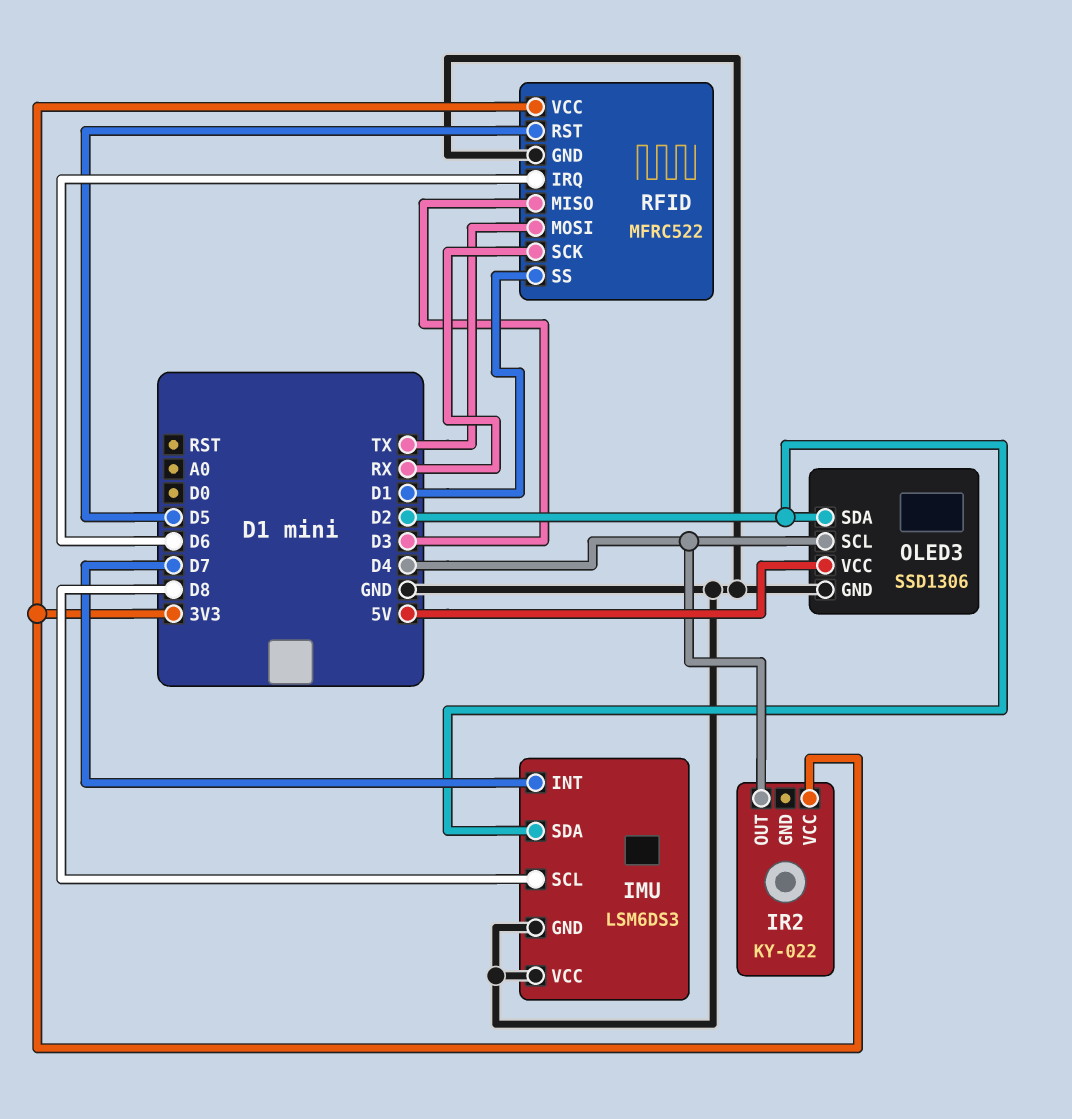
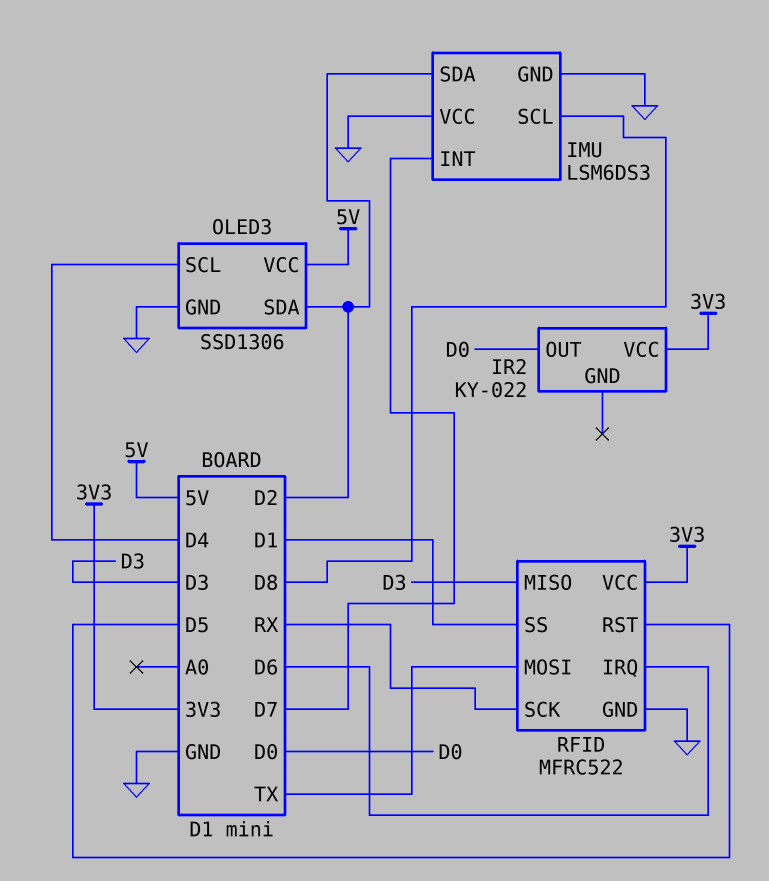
IR2 pin OUT: D4 -> D0

